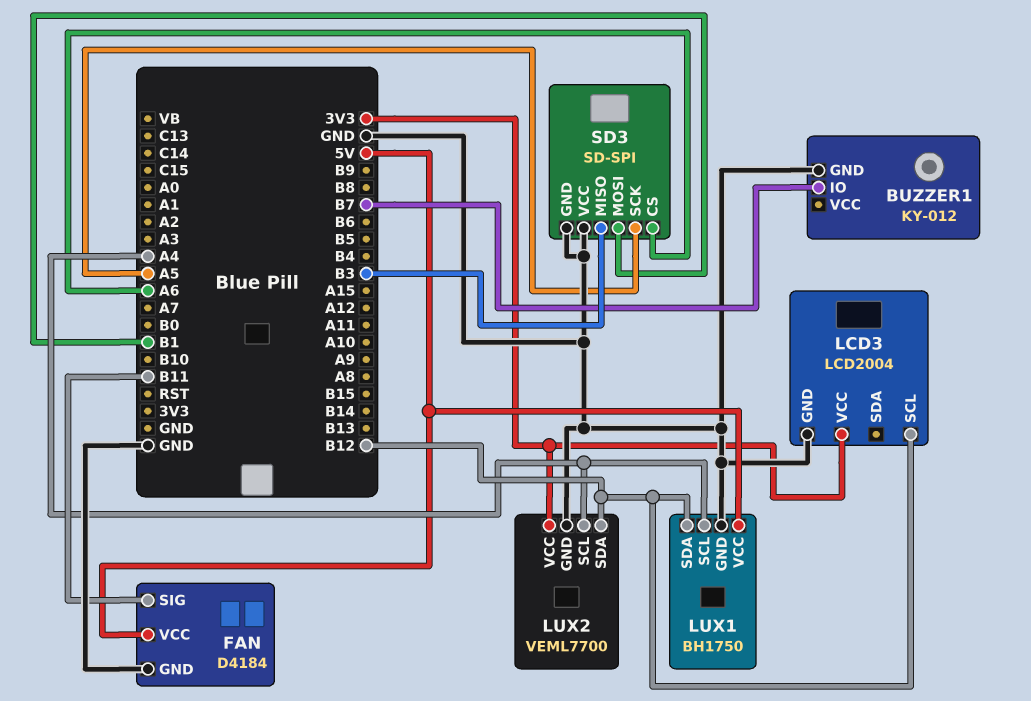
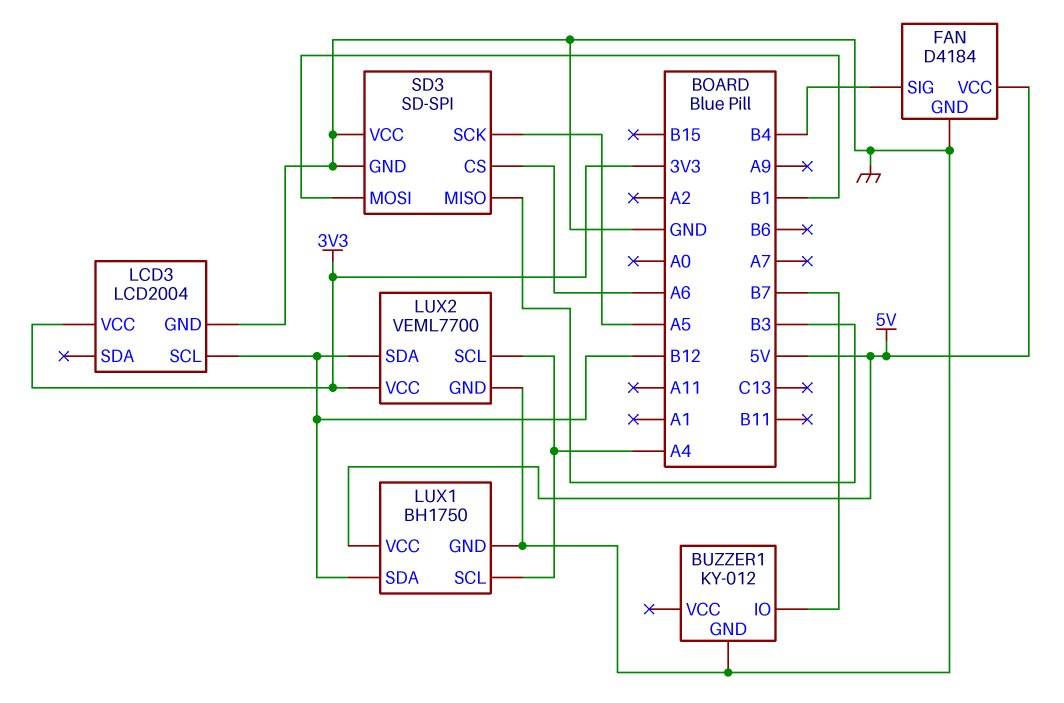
FAN pin SIG: B11 -> B4

